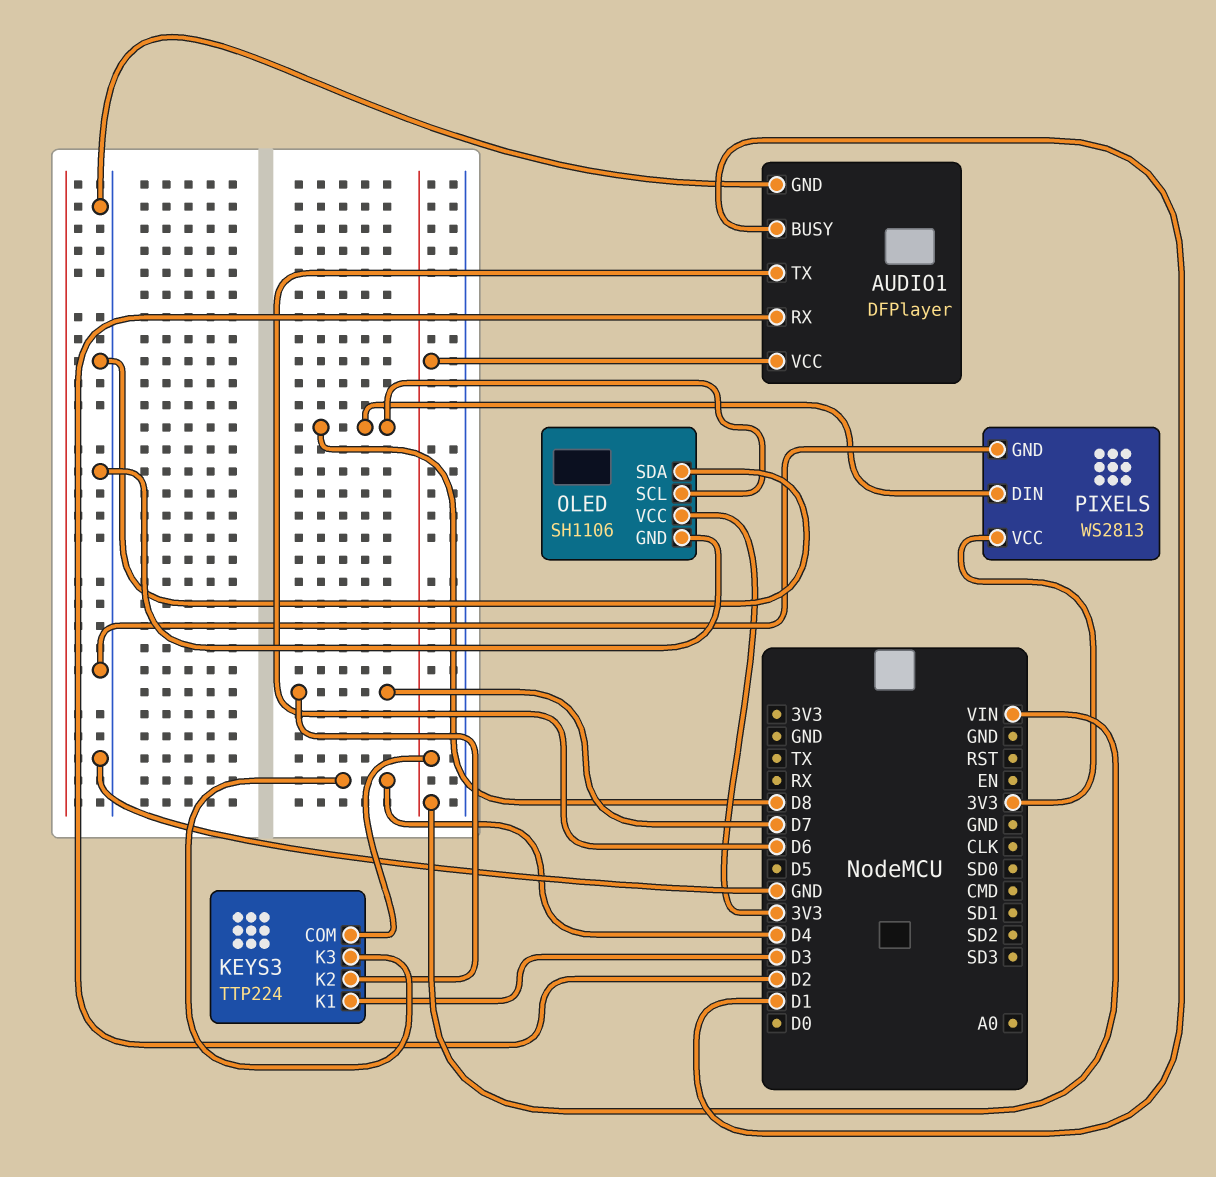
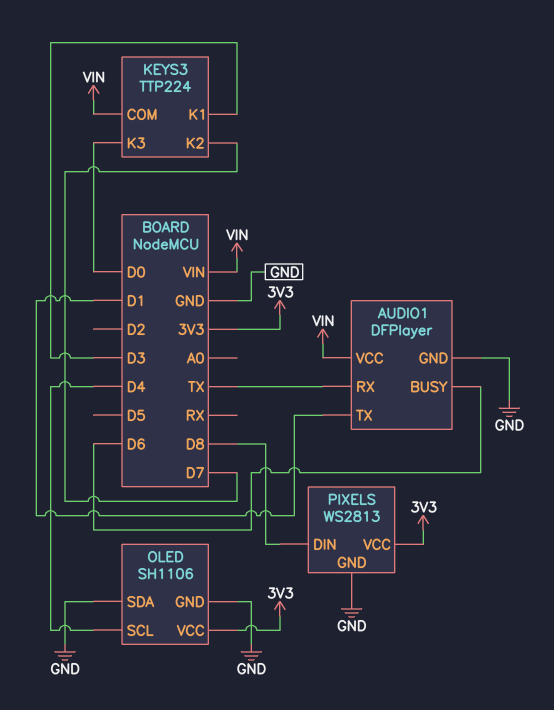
AUDIO1 pin BUSY: D1 -> D6
AUDIO1 pin RX: D2 -> TX
AUDIO1 pin TX: D6 -> D1
KEYS3 pin K3: D4 -> D0
OLED pin SCL: D8 -> D4

